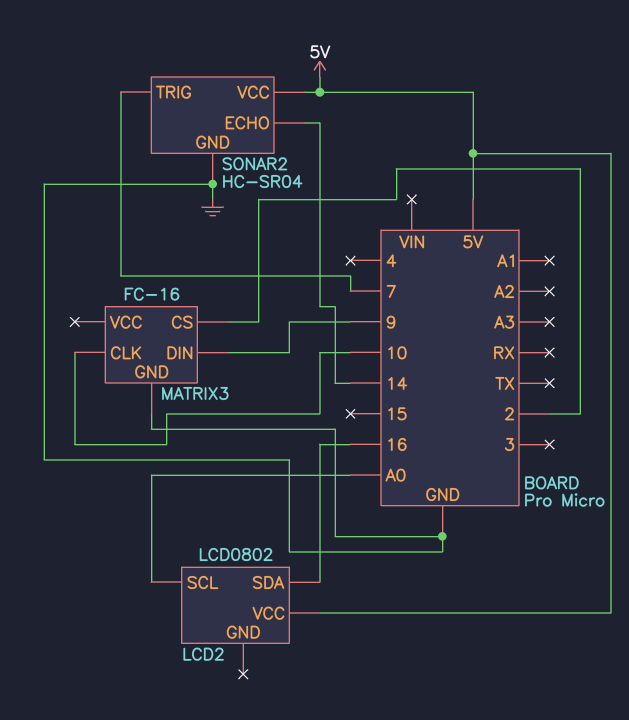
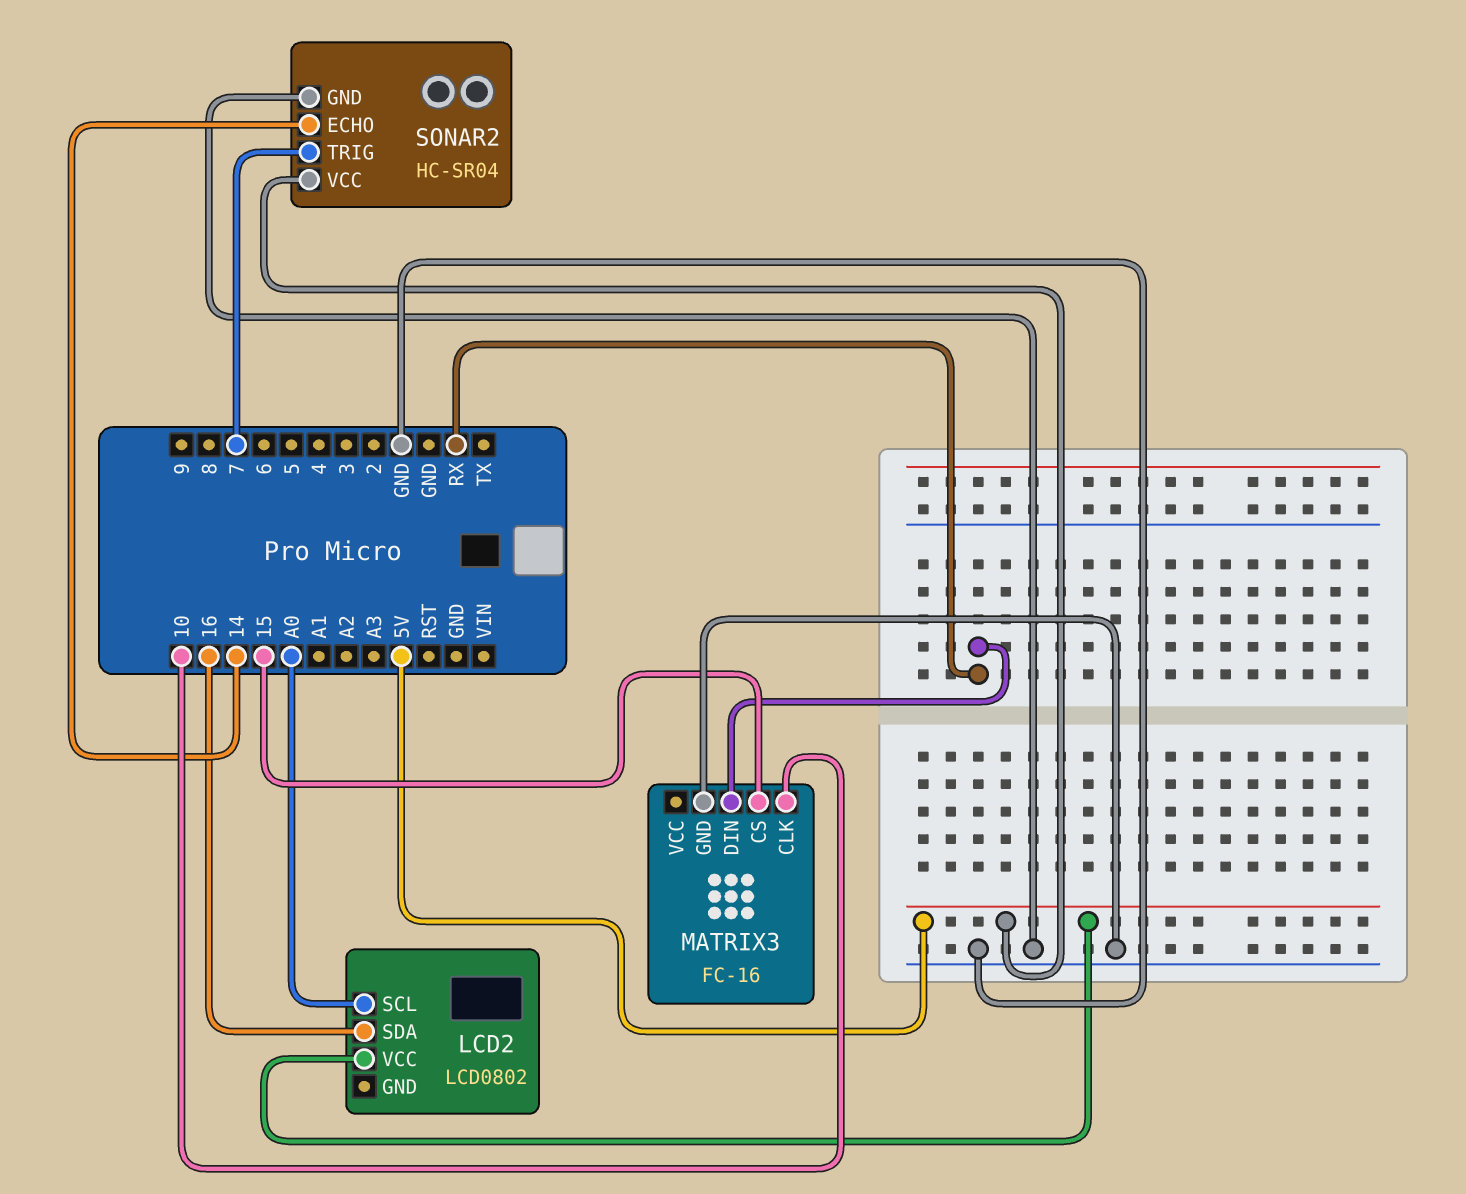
MATRIX3 pin CS: 2 -> 15
MATRIX3 pin DIN: 9 -> RX

